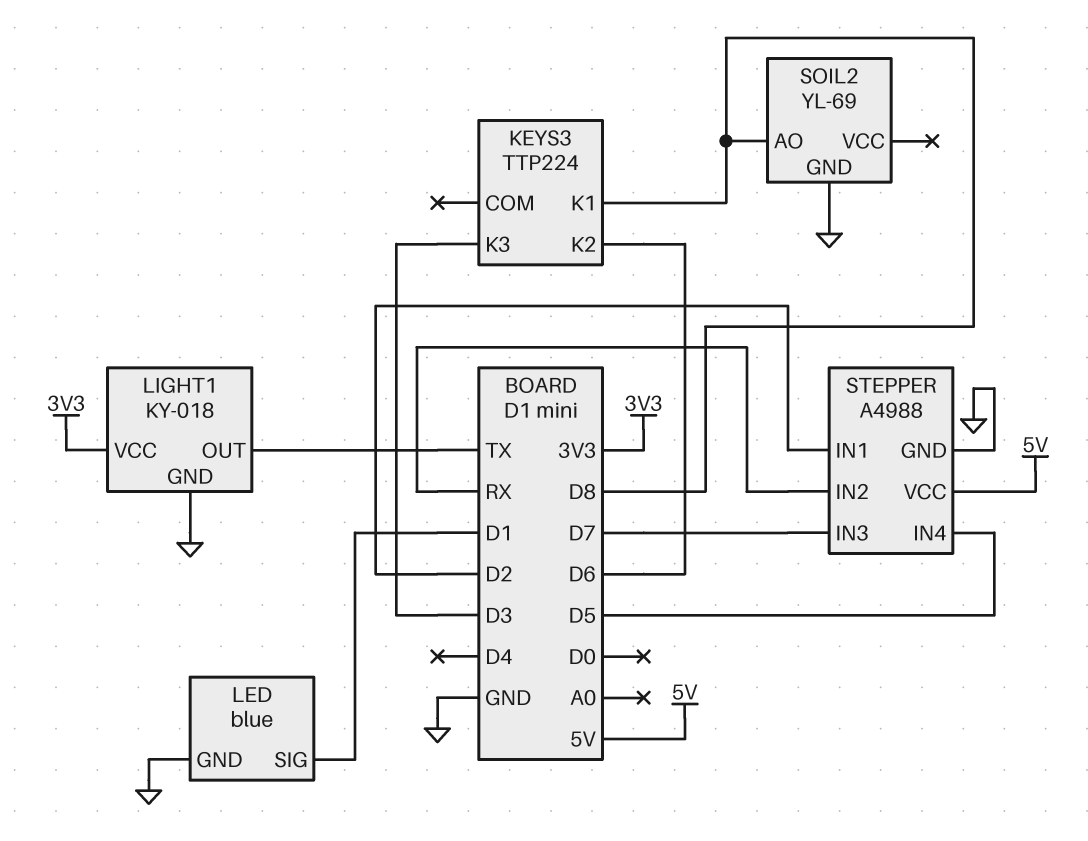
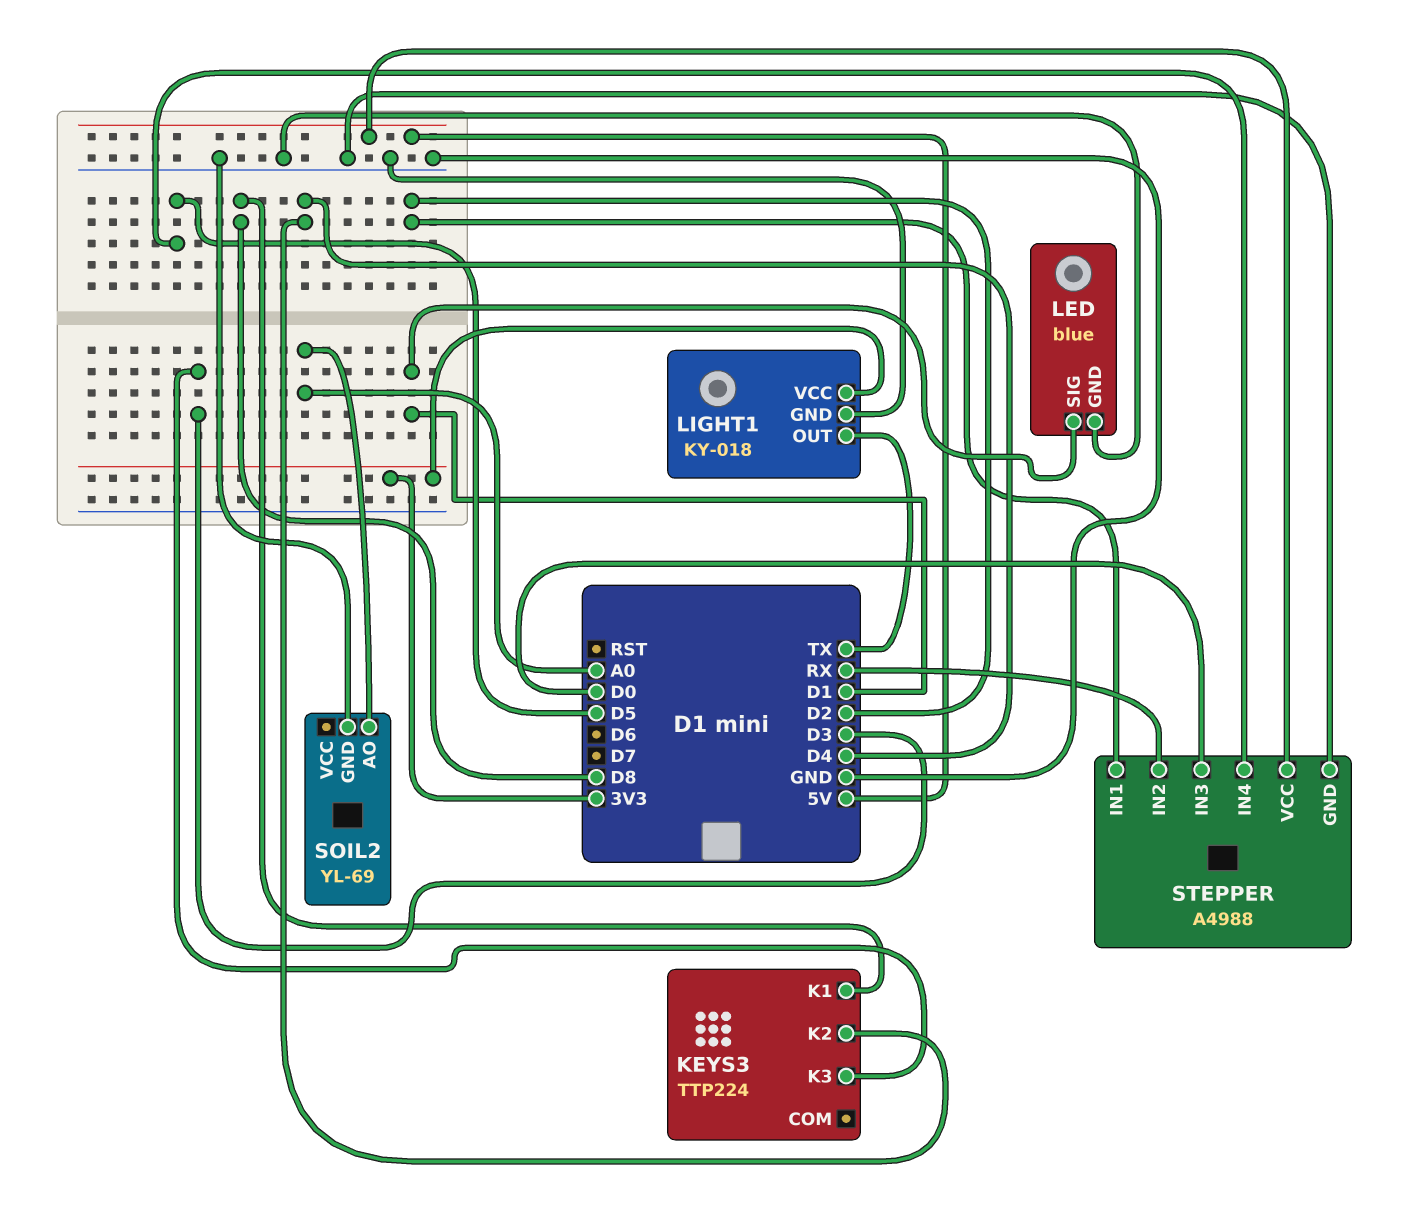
KEYS3 pin K2: D6 -> D4
SOIL2 pin AO: D8 -> A0
STEPPER pin IN3: D7 -> D0

